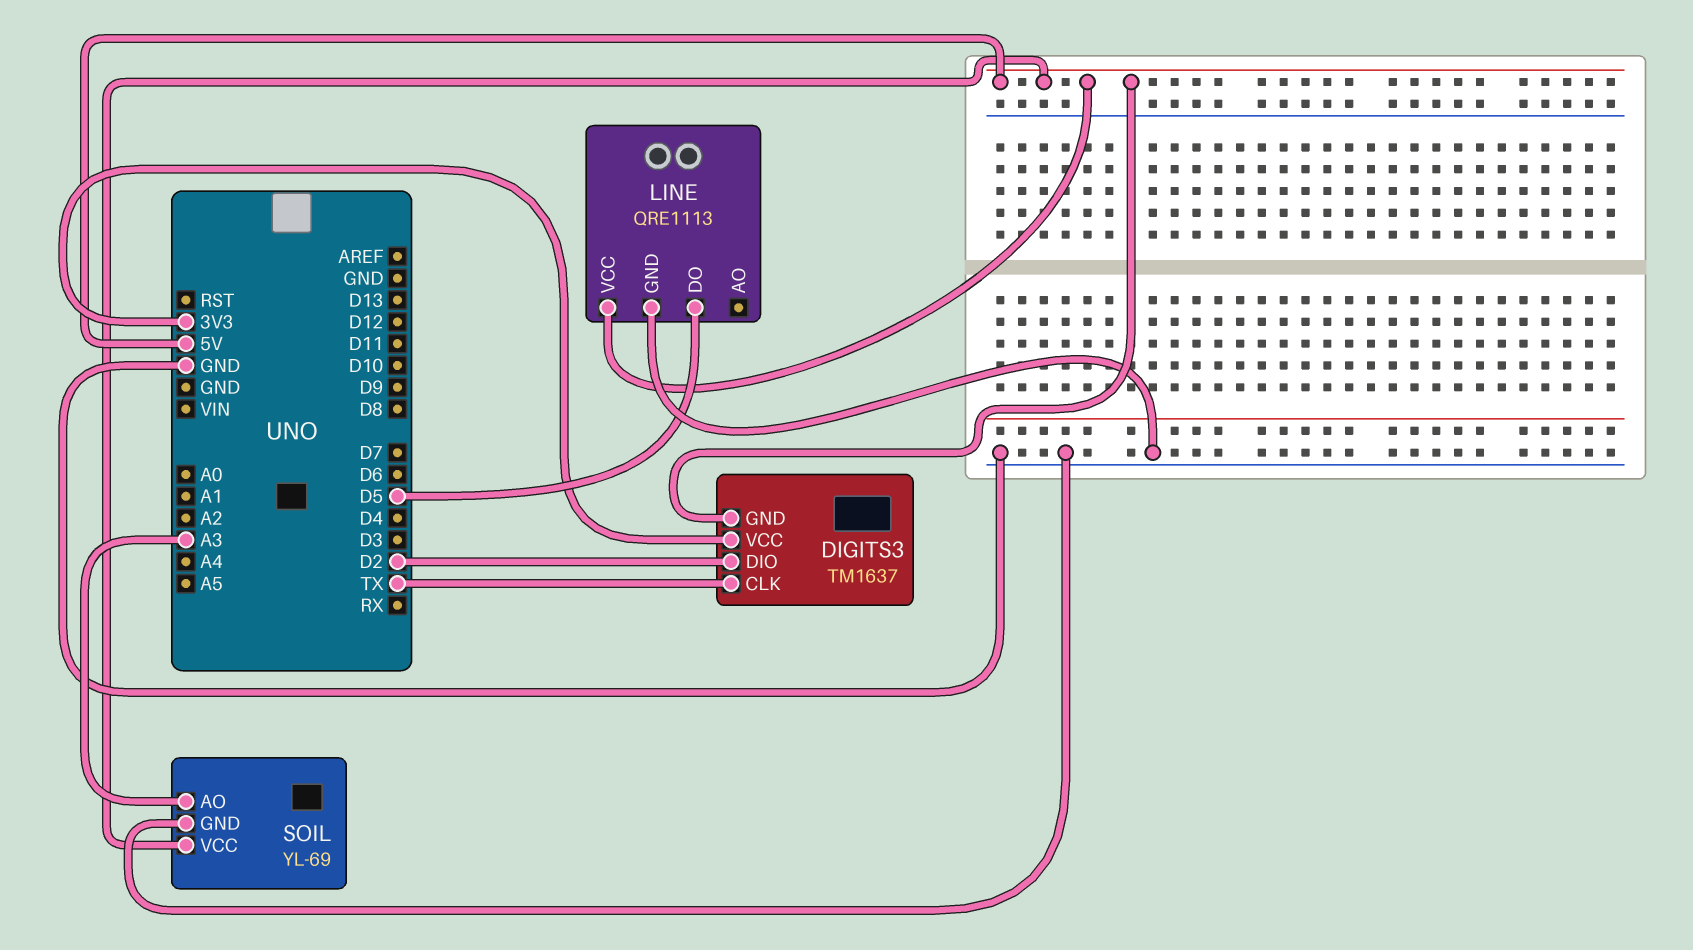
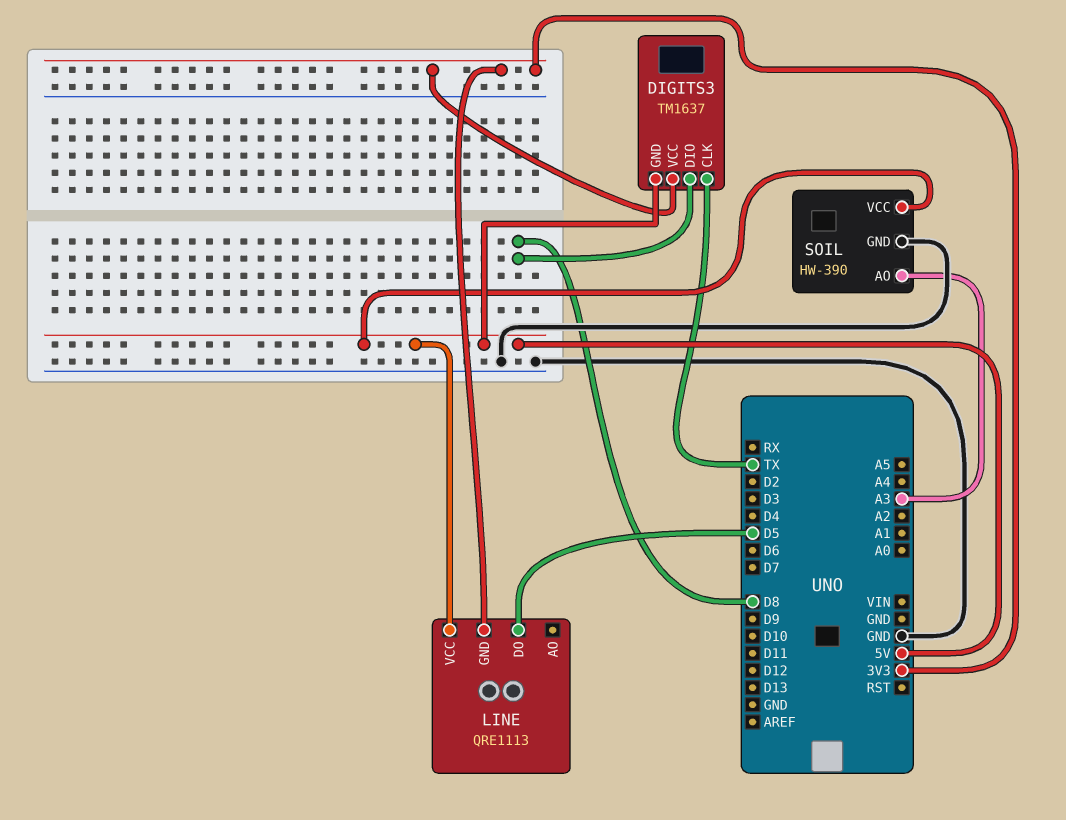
DIGITS3 pin DIO: D2 -> D8
LINE pin GND: GND -> 3V3
SOIL: YL-69 -> HW-390

